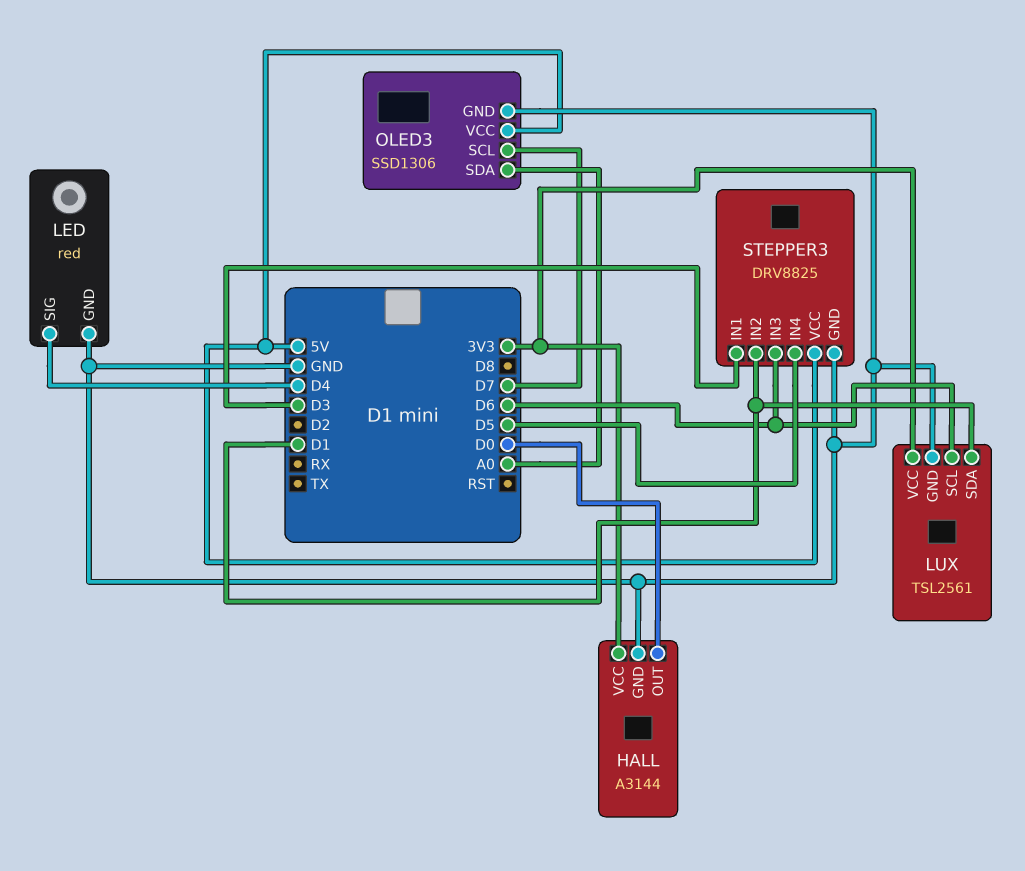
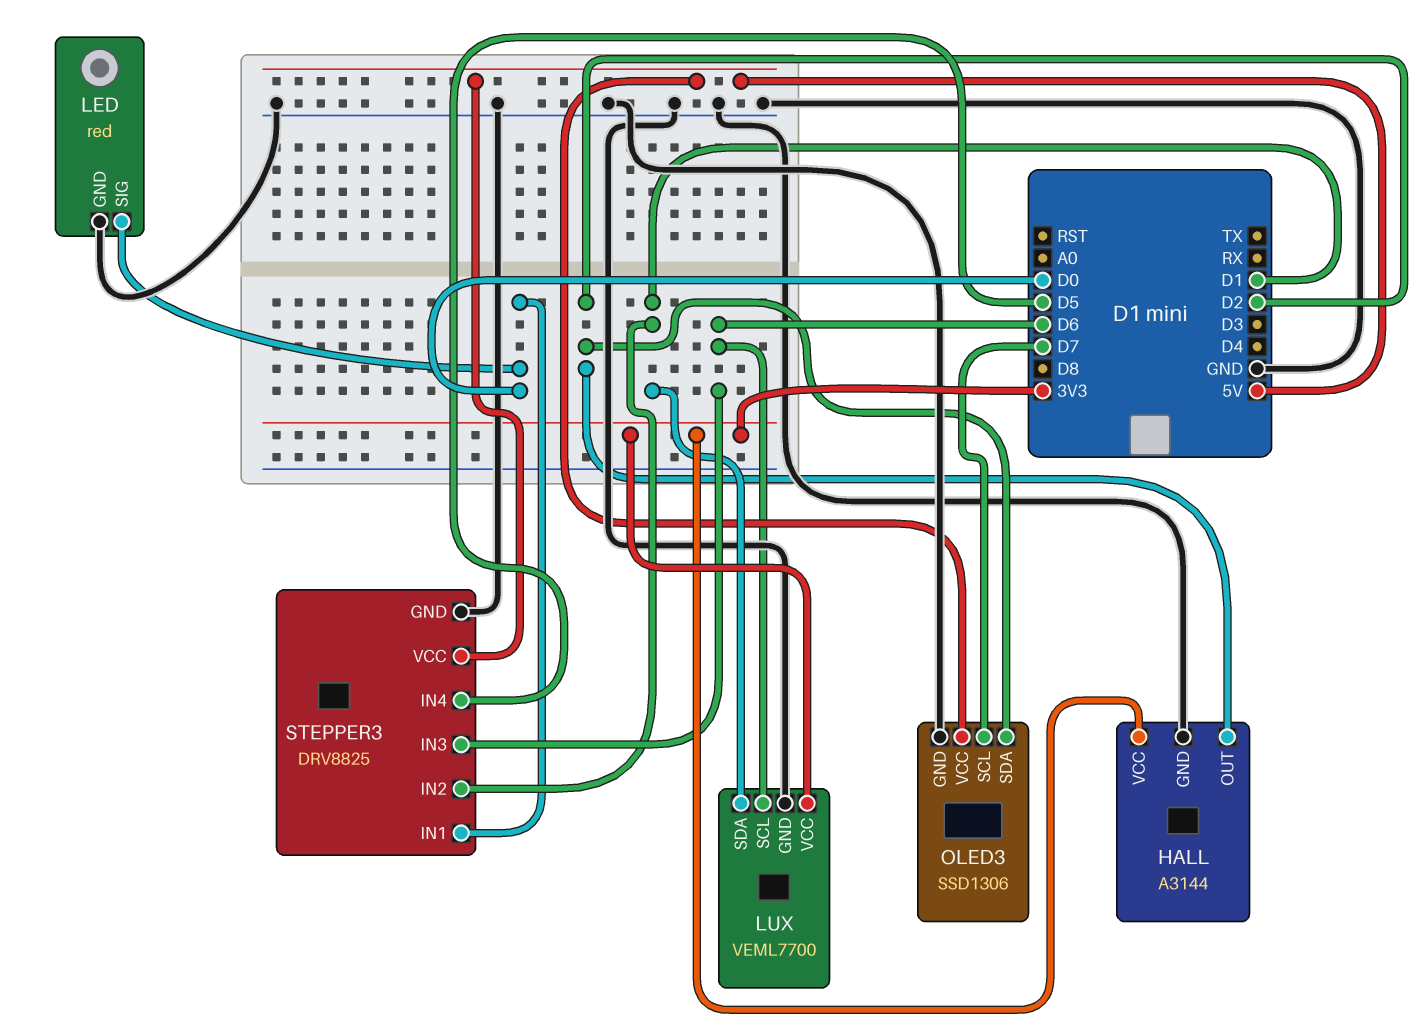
HALL pin OUT: D0 -> D2
LED pin SIG: D4 -> D0
LUX: TSL2561 -> VEML7700
OLED3 pin SDA: A0 -> D2
STEPPER3 pin IN1: D3 -> D0

